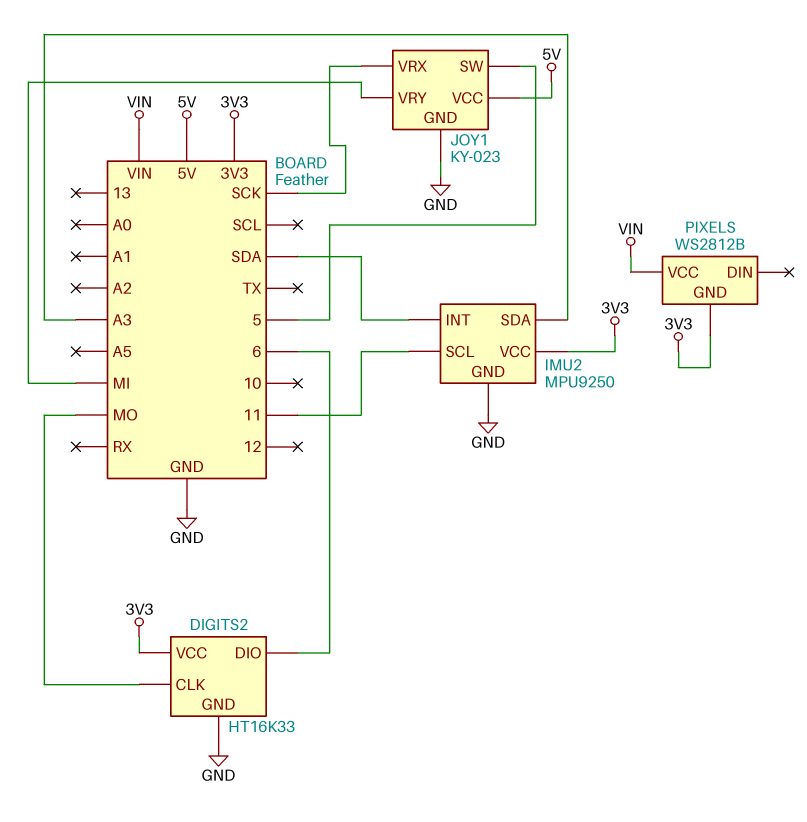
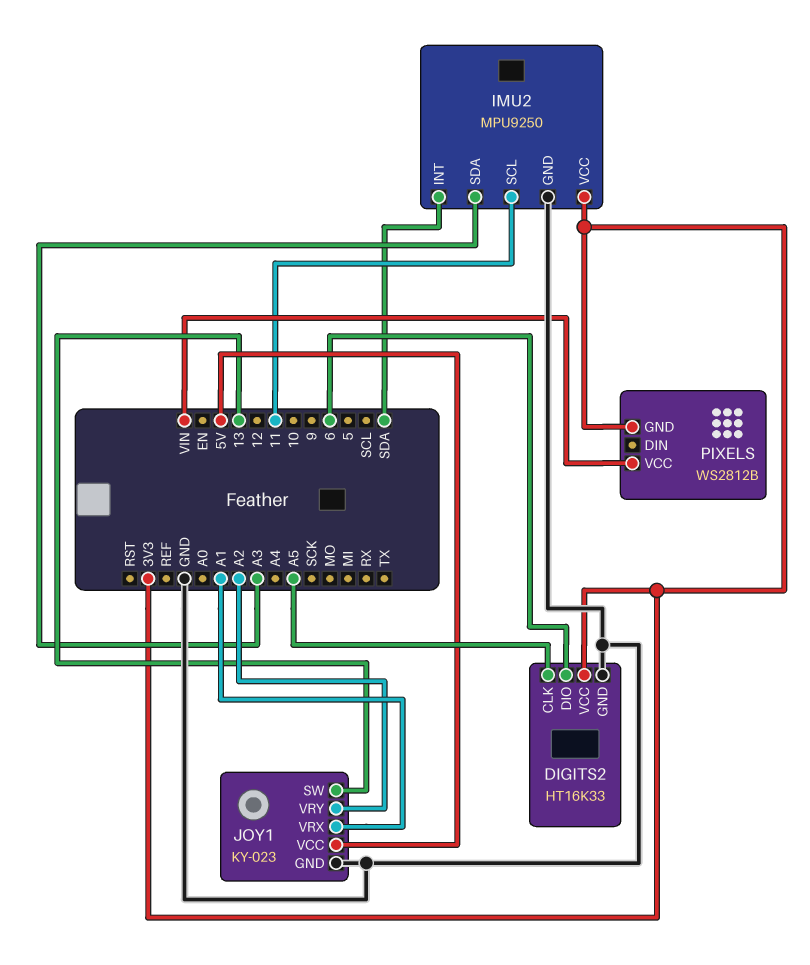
DIGITS2 pin CLK: MO -> A5
JOY1 pin SW: 5 -> 13
JOY1 pin VRX: SCK -> A1
JOY1 pin VRY: MI -> A2

